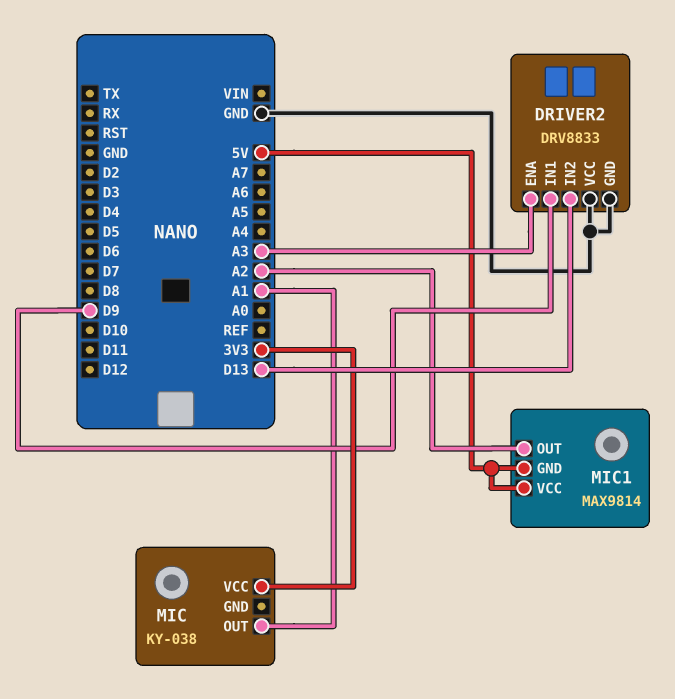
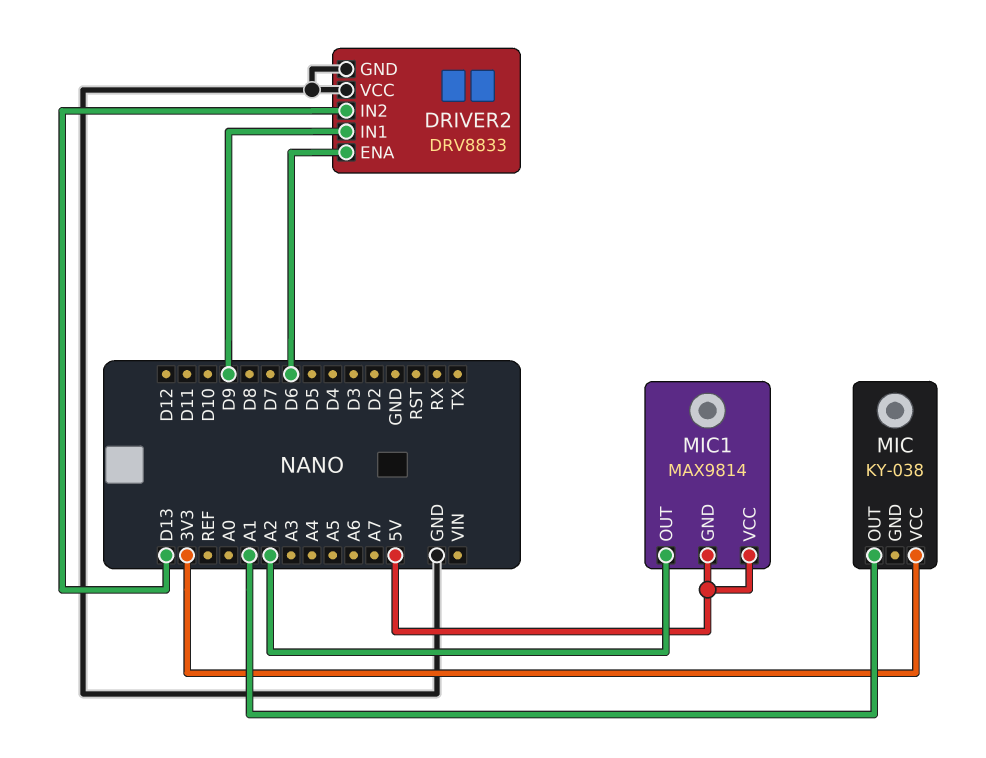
DRIVER2 pin ENA: A3 -> D6

